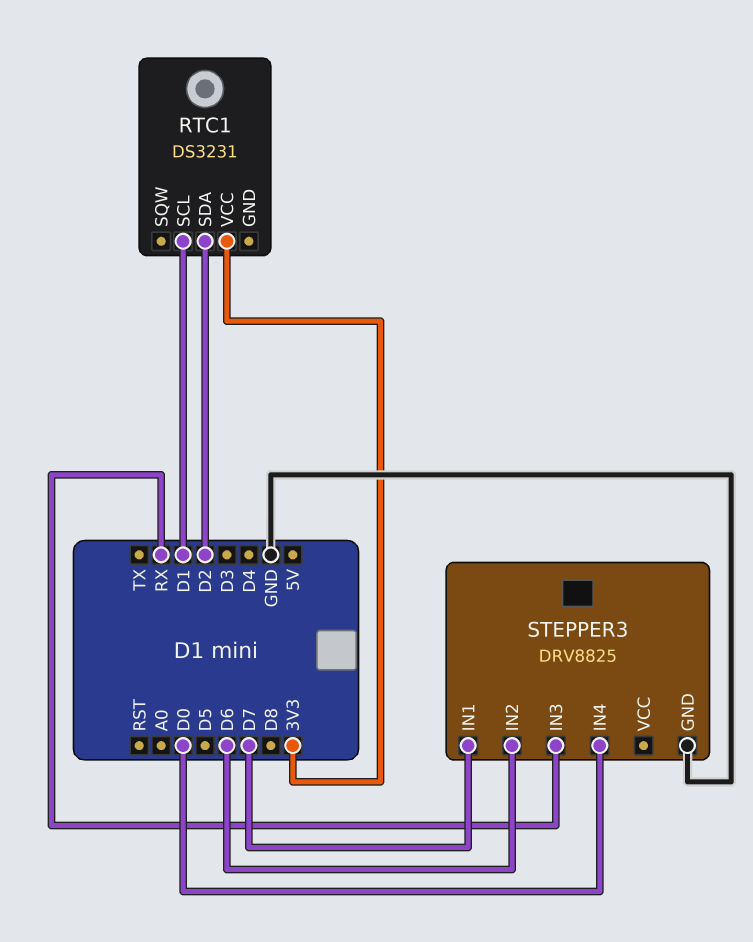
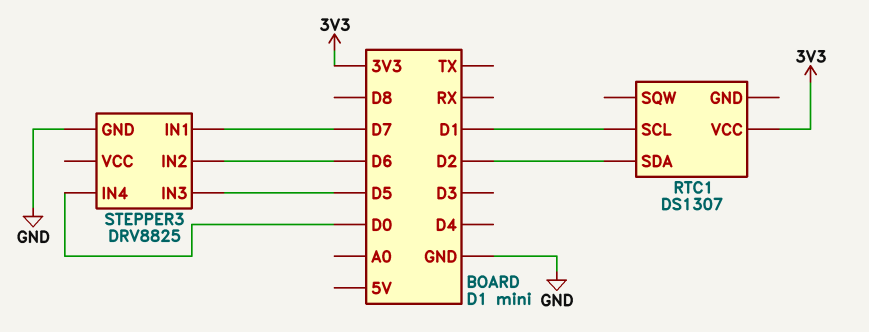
RTC1: DS3231 -> DS1307
STEPPER3 pin IN3: RX -> D5

